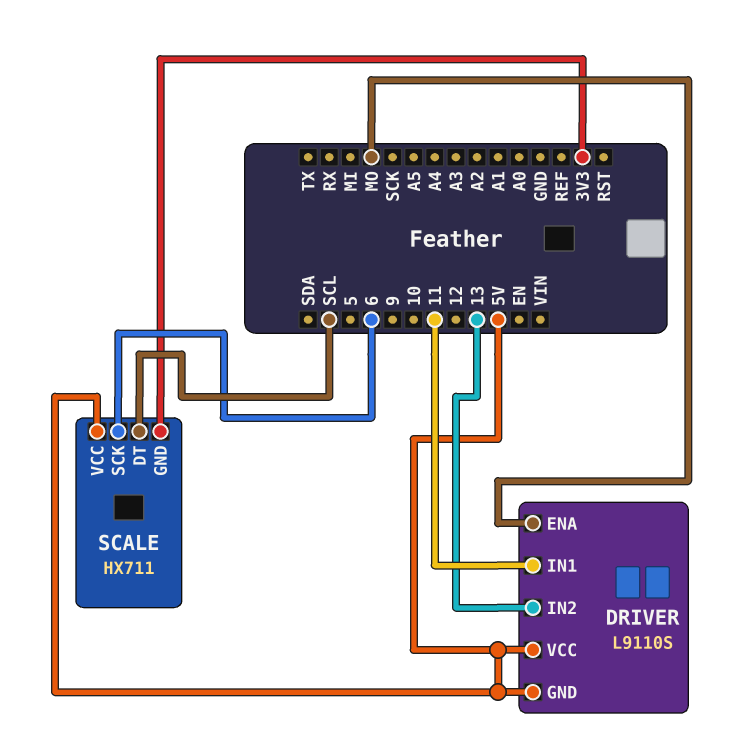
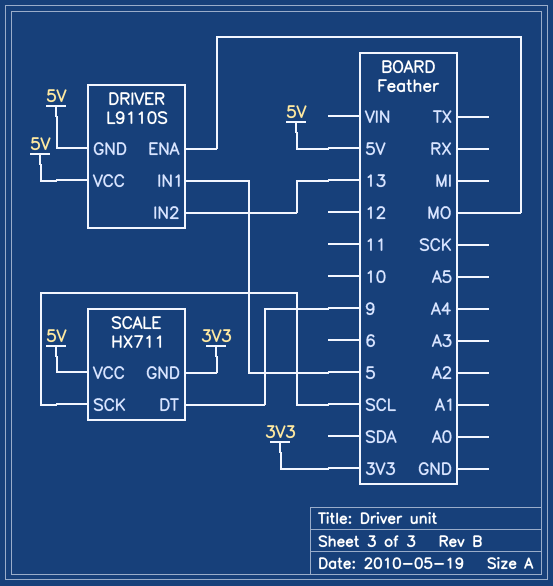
DRIVER pin IN1: 11 -> 5
SCALE pin DT: SCL -> 9
SCALE pin SCK: 6 -> SCL

